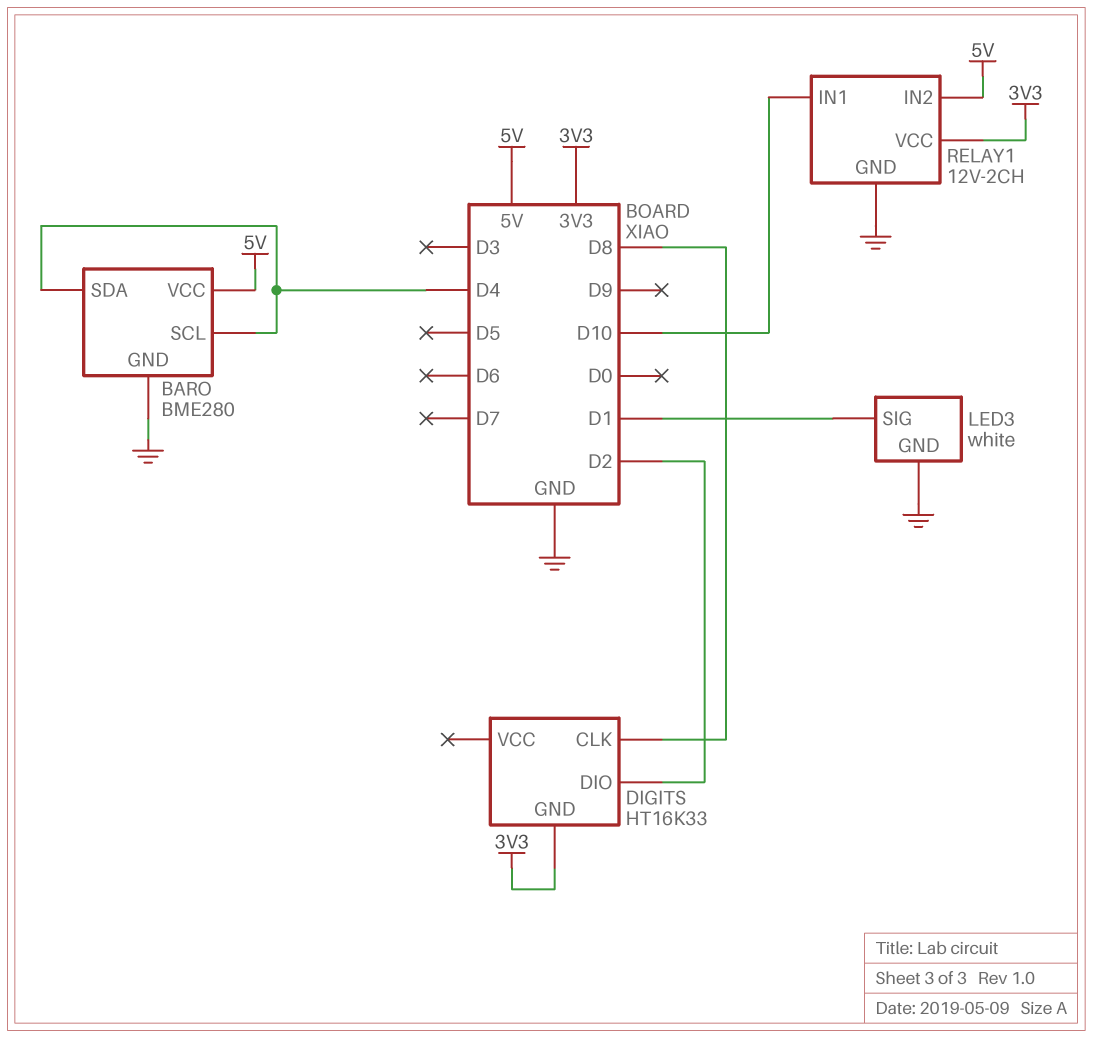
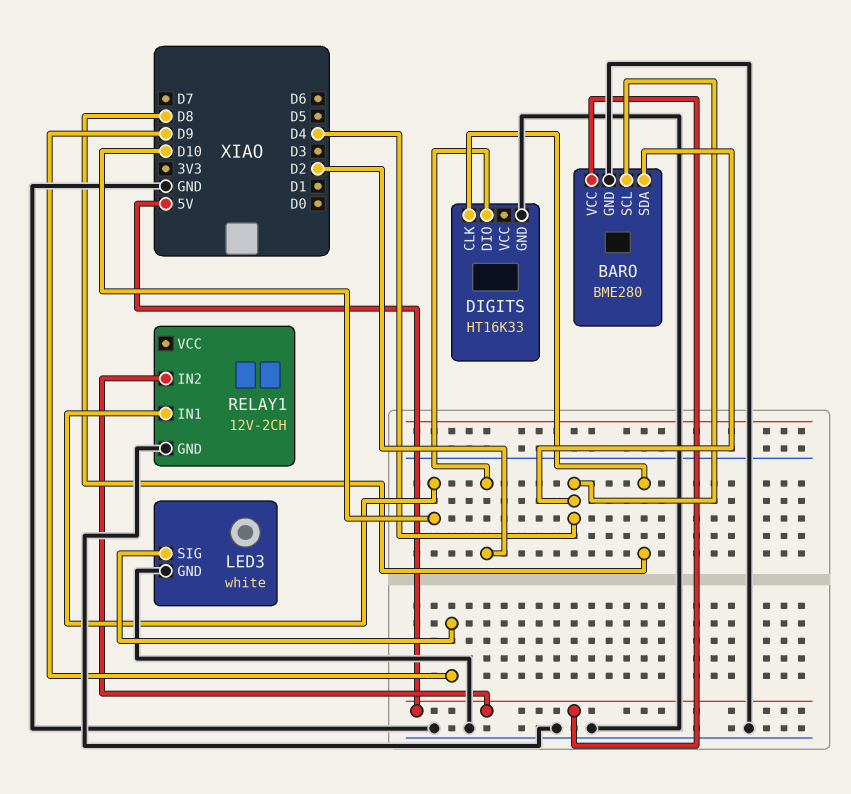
DIGITS pin GND: 3V3 -> GND
LED3 pin SIG: D1 -> D9
RELAY1 pin VCC: 3V3 -> none

